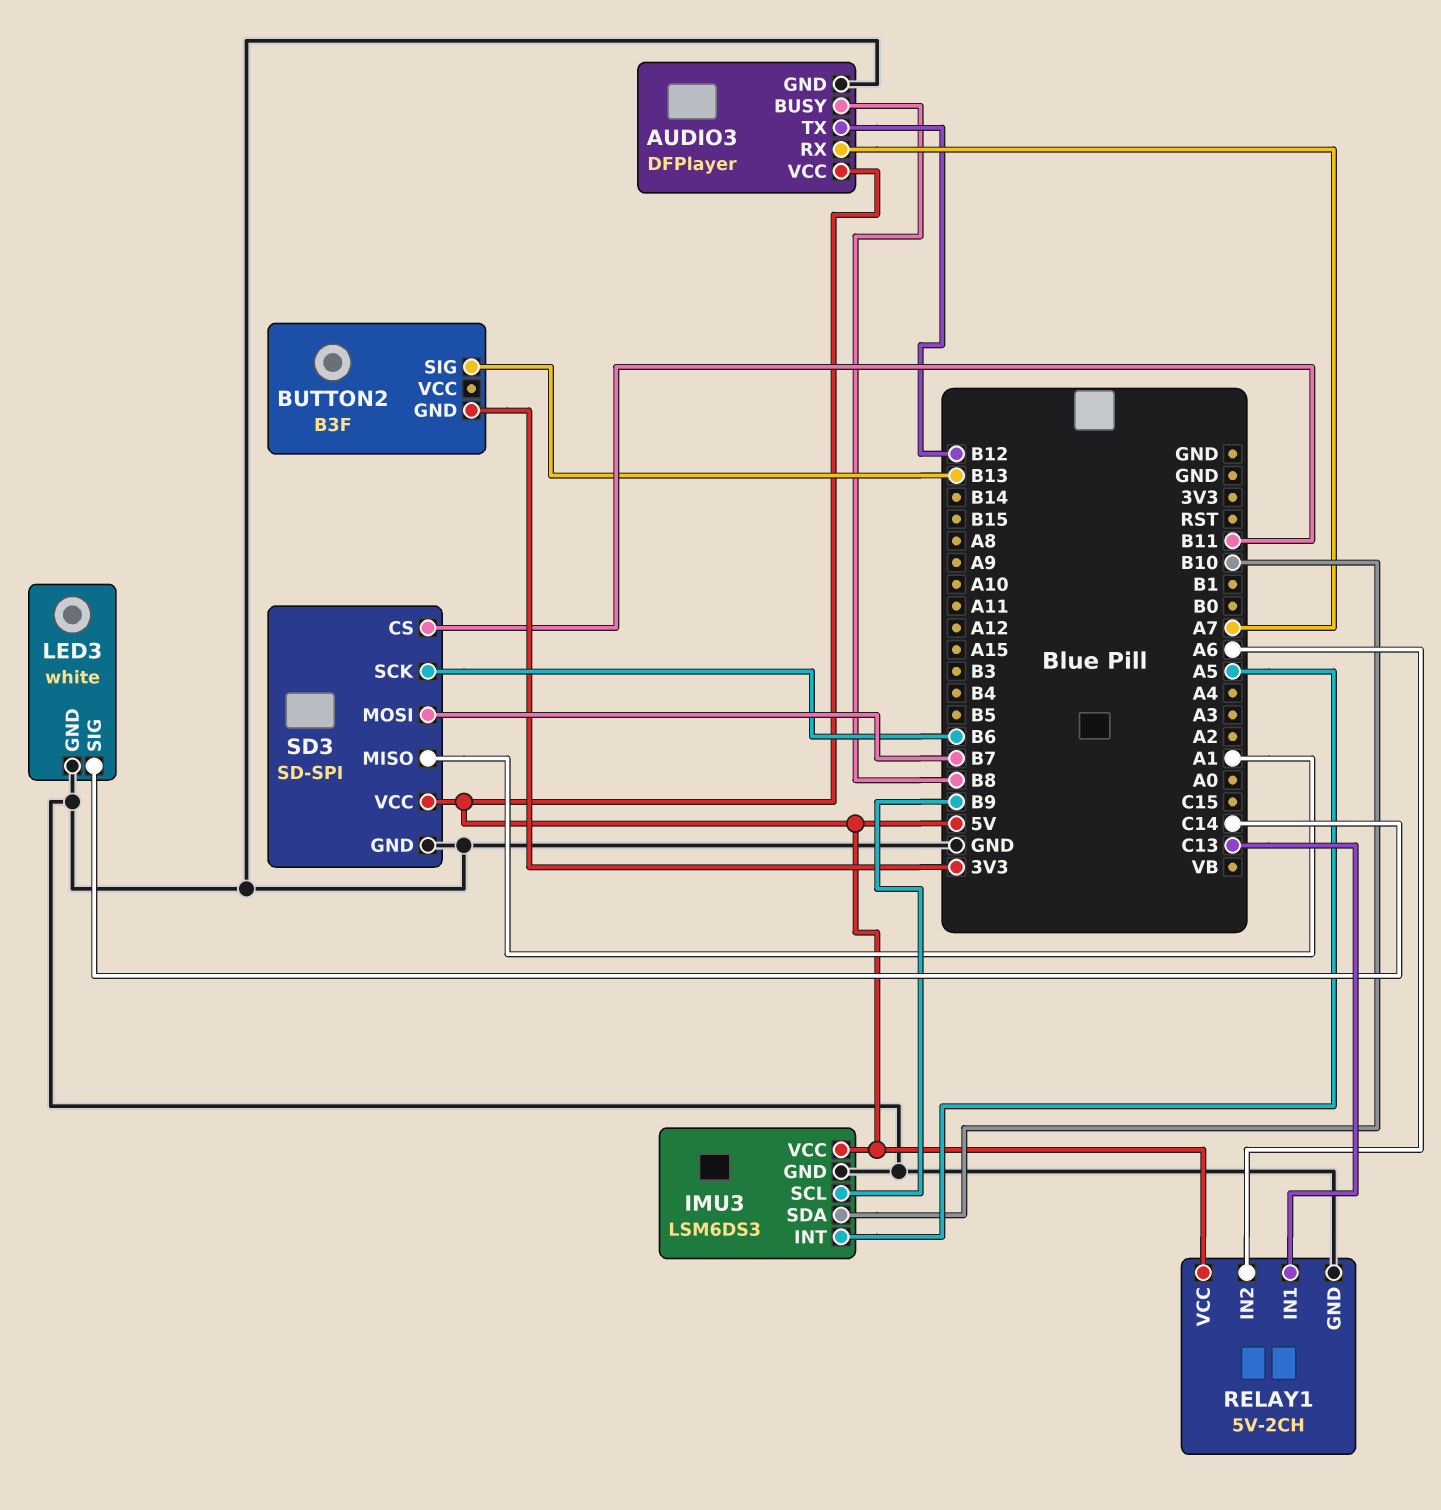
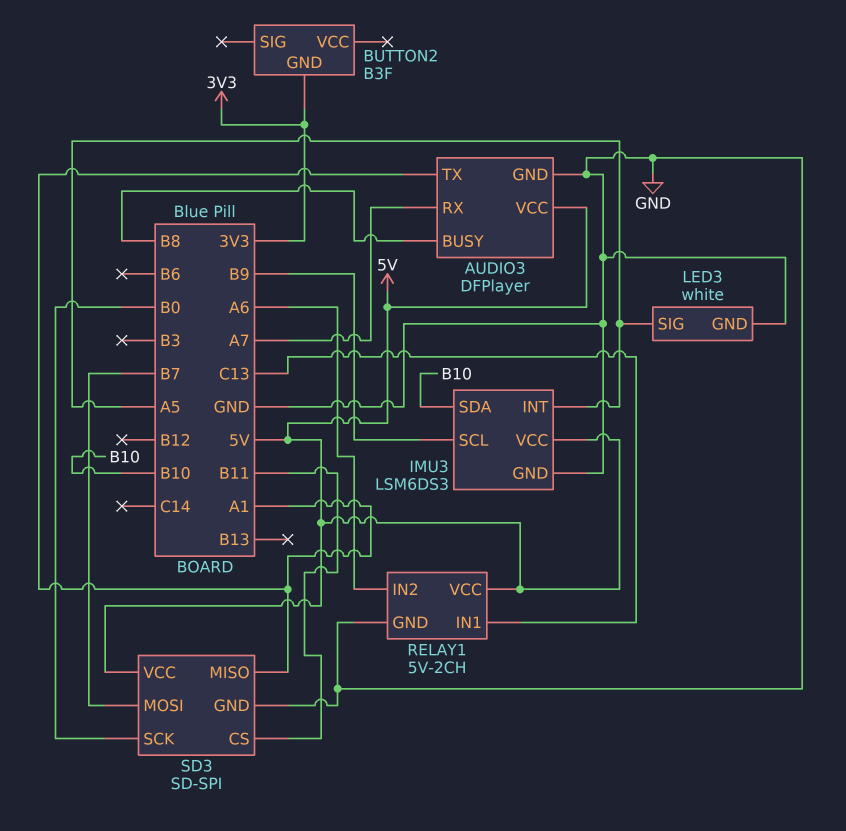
AUDIO3 pin TX: B12 -> A1
BUTTON2 pin SIG: B13 -> none
LED3 pin SIG: C14 -> A5
SD3 pin SCK: B6 -> B0

